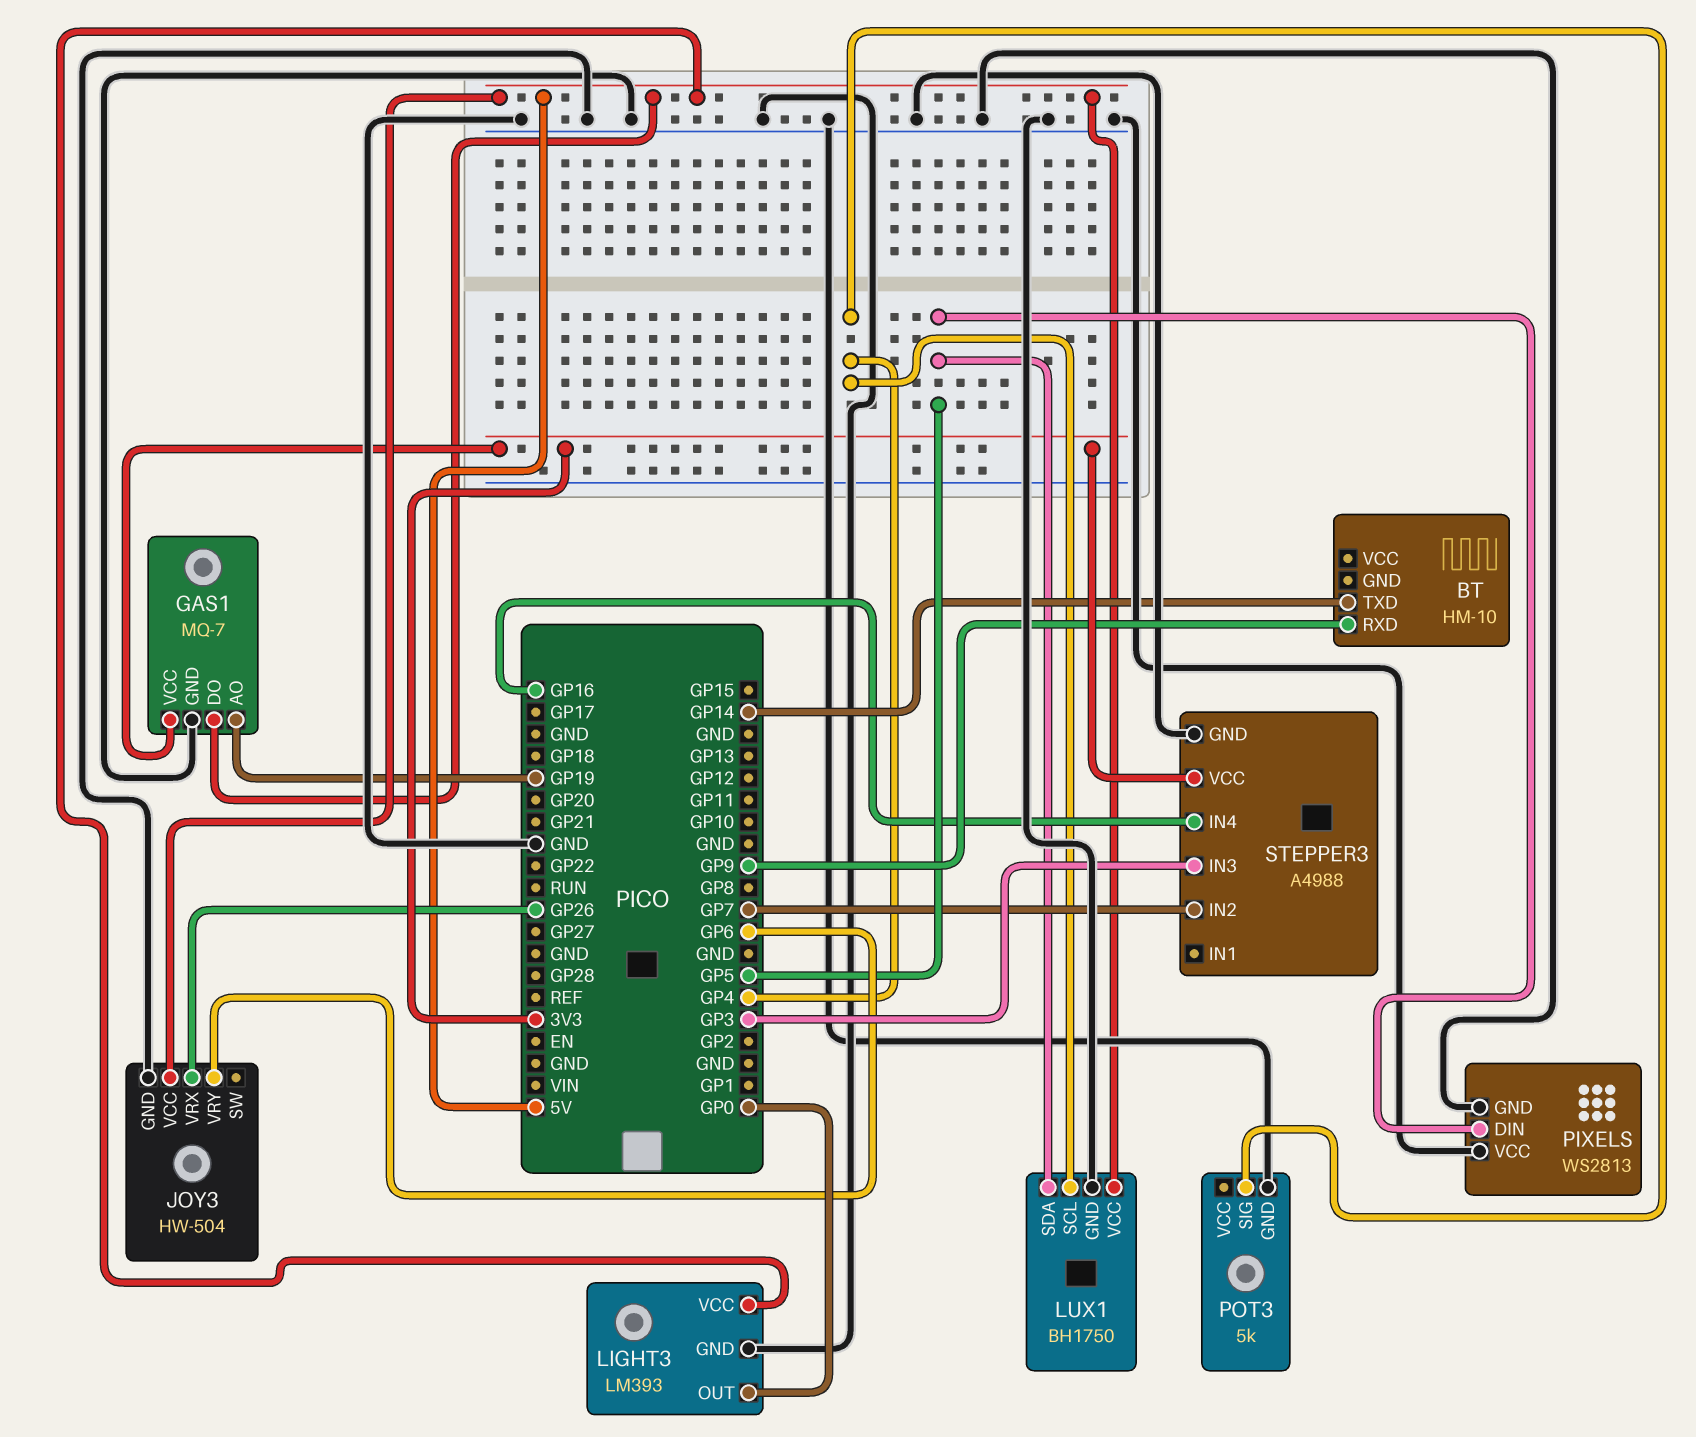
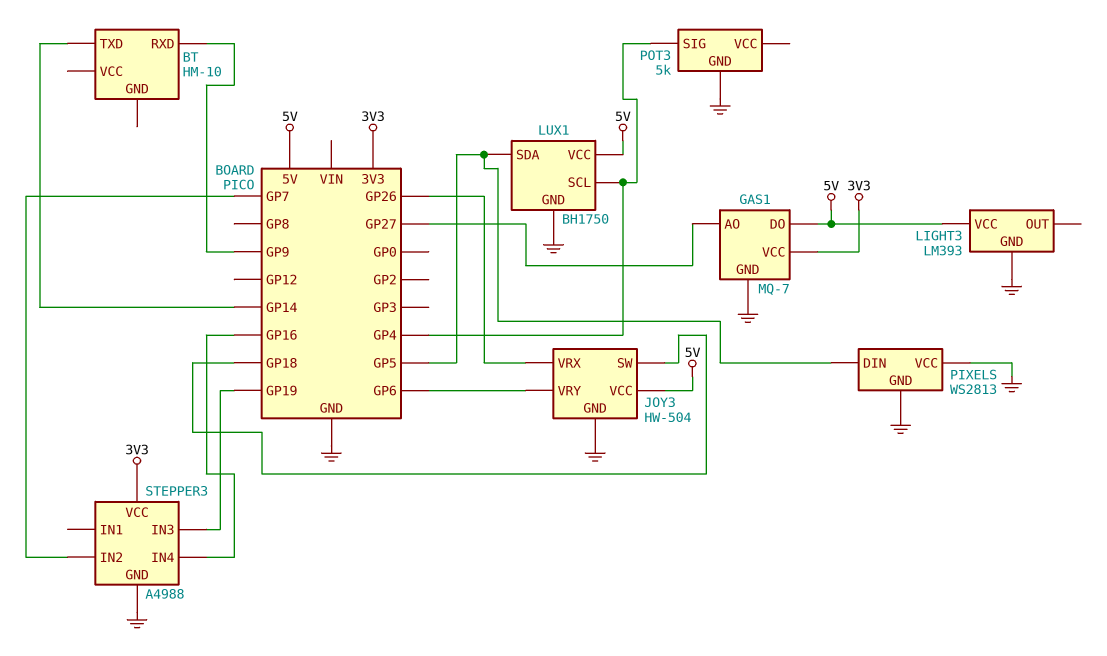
GAS1 pin AO: GP19 -> GP27
JOY3 pin SW: none -> GP18
LIGHT3 pin OUT: GP0 -> none
STEPPER3 pin IN3: GP3 -> GP19

